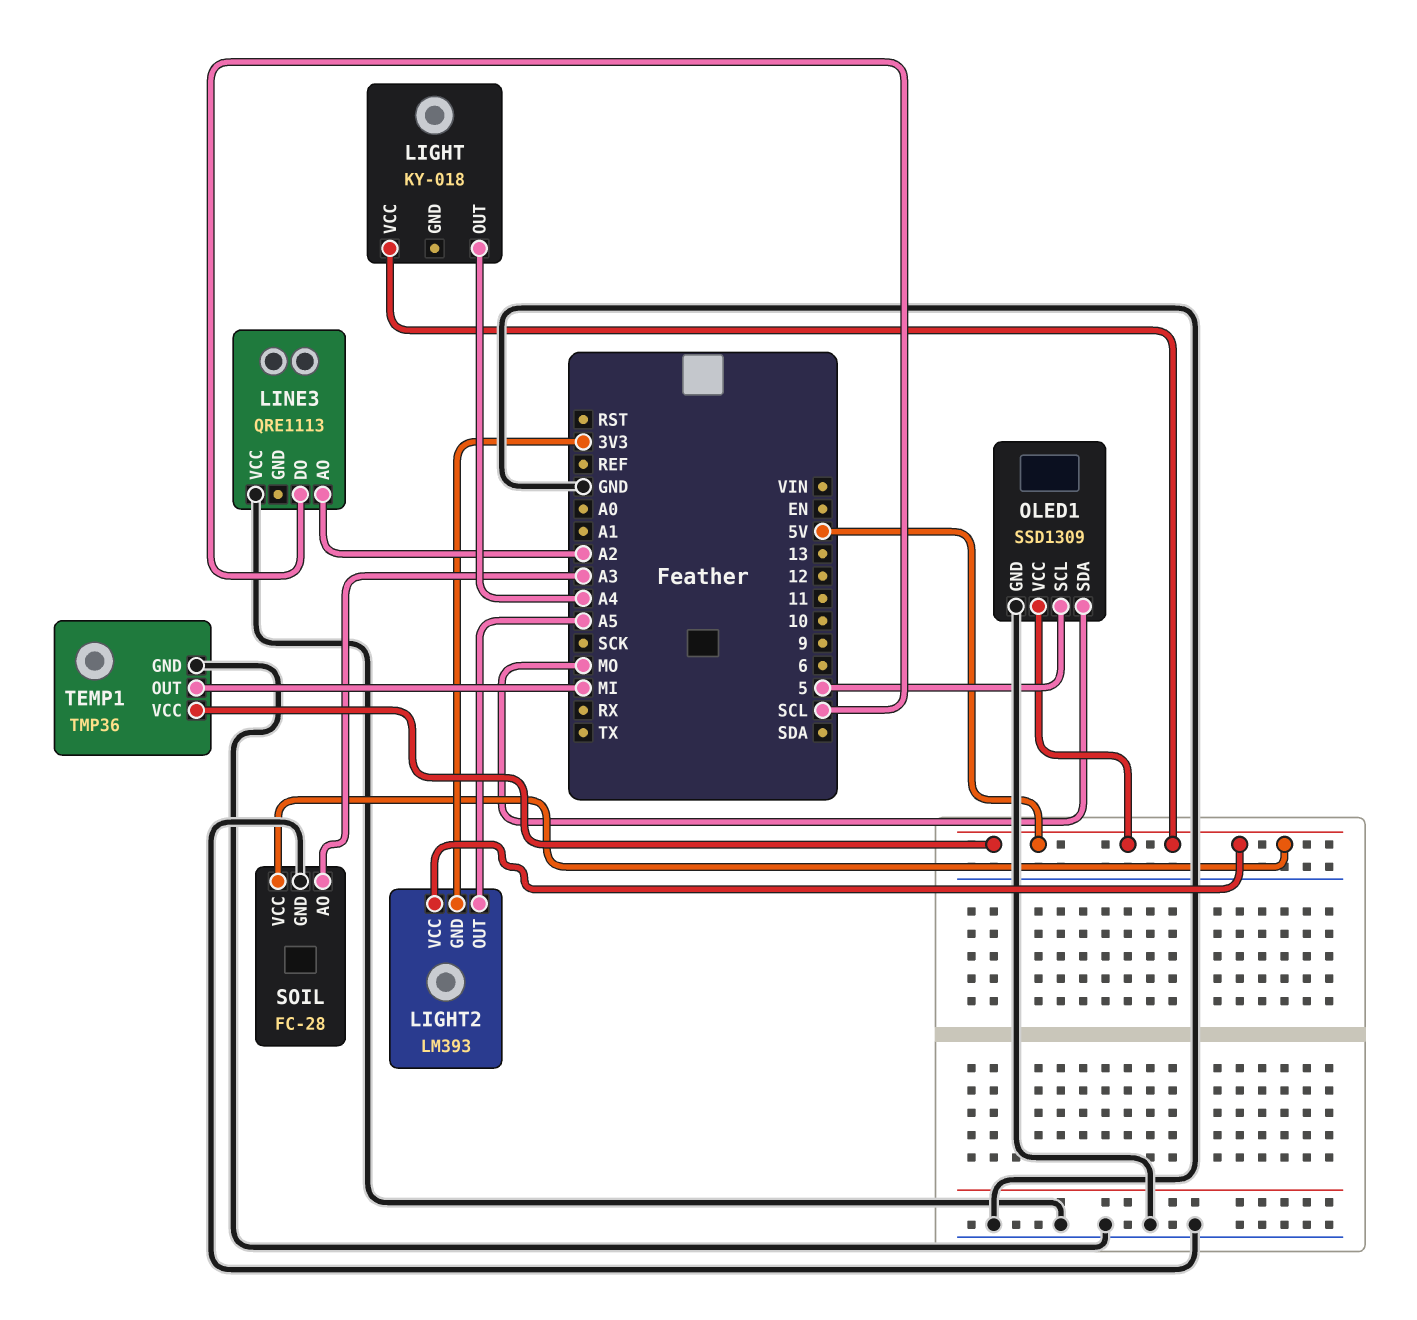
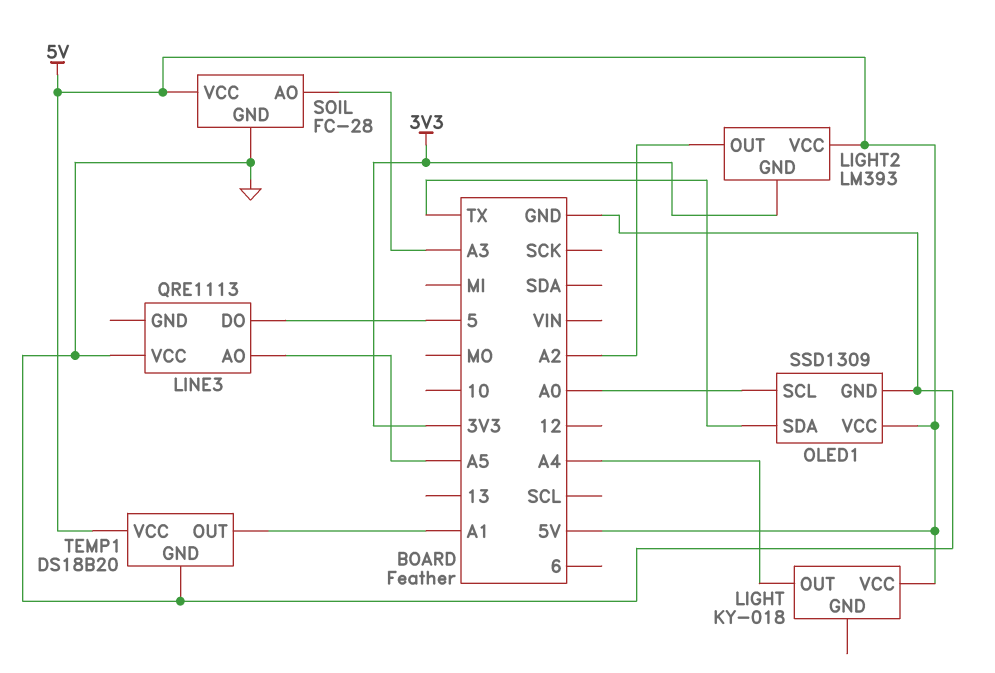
LIGHT2 pin OUT: A5 -> A2
LINE3 pin AO: A2 -> A5
LINE3 pin DO: SCL -> 5
OLED1 pin SCL: 5 -> A0
OLED1 pin SDA: MO -> TX
TEMP1: TMP36 -> DS18B20
TEMP1 pin OUT: MI -> A1

